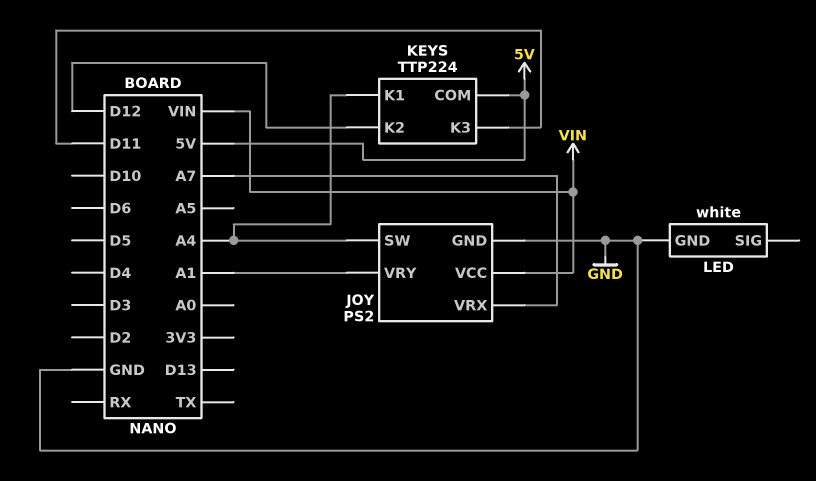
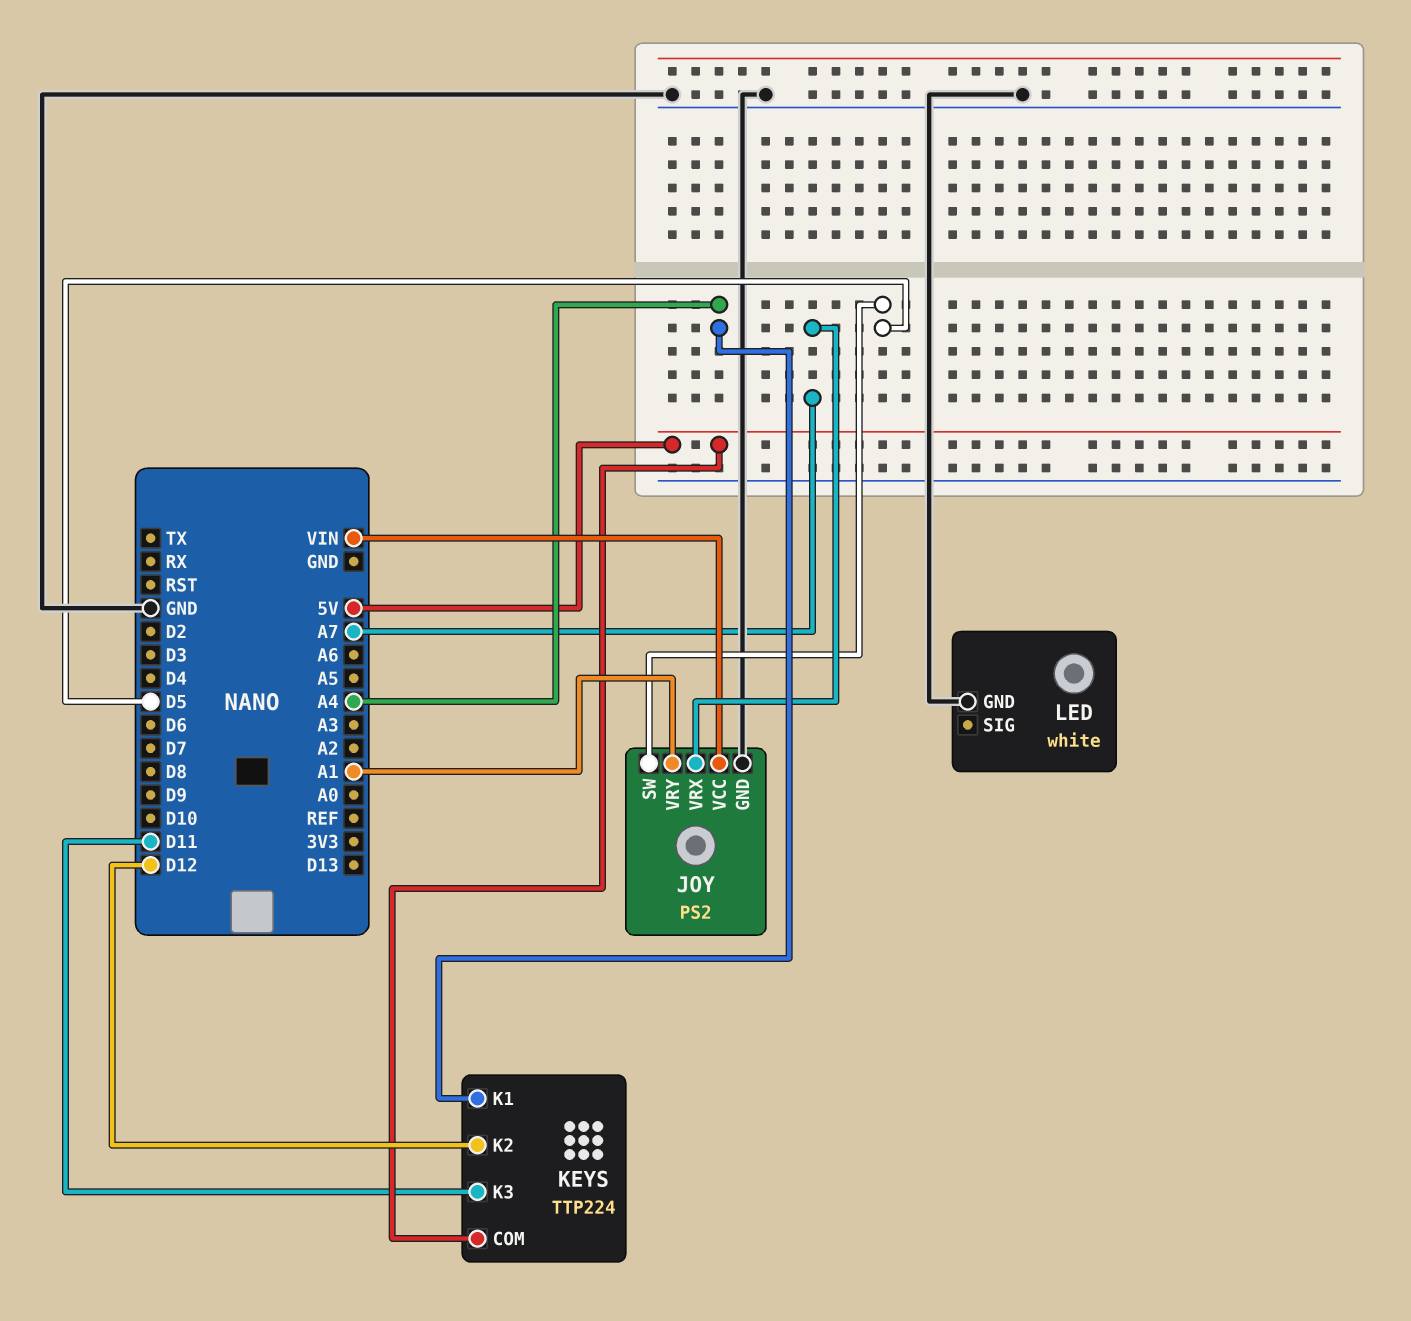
JOY pin SW: A4 -> D5

